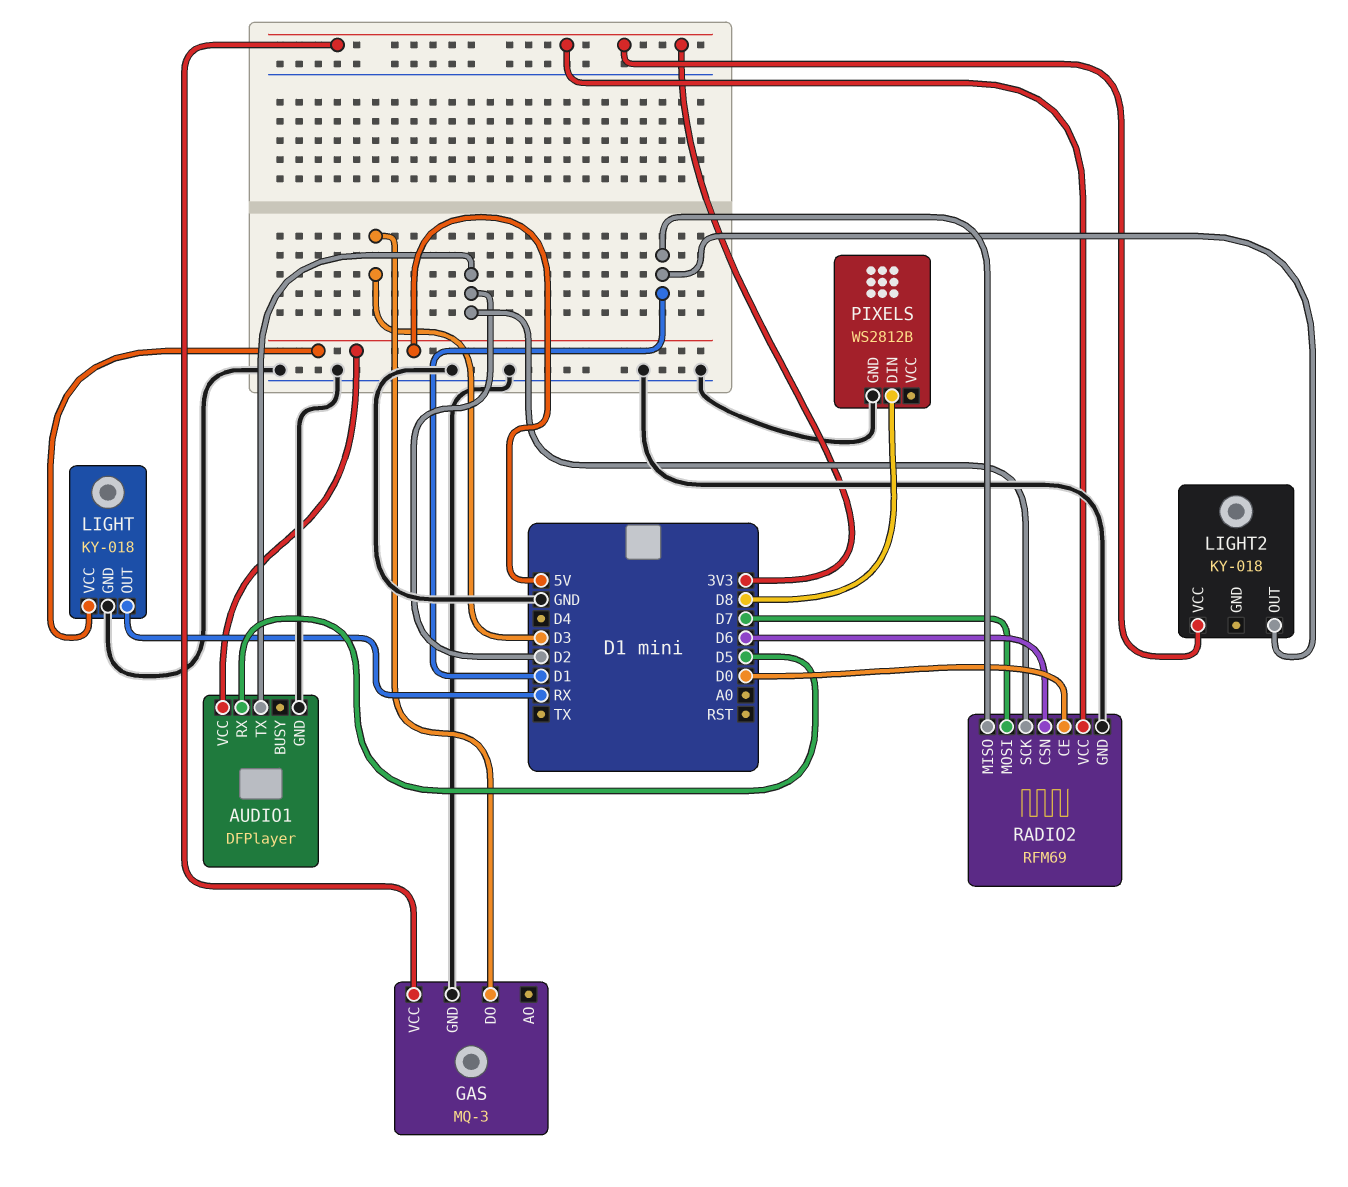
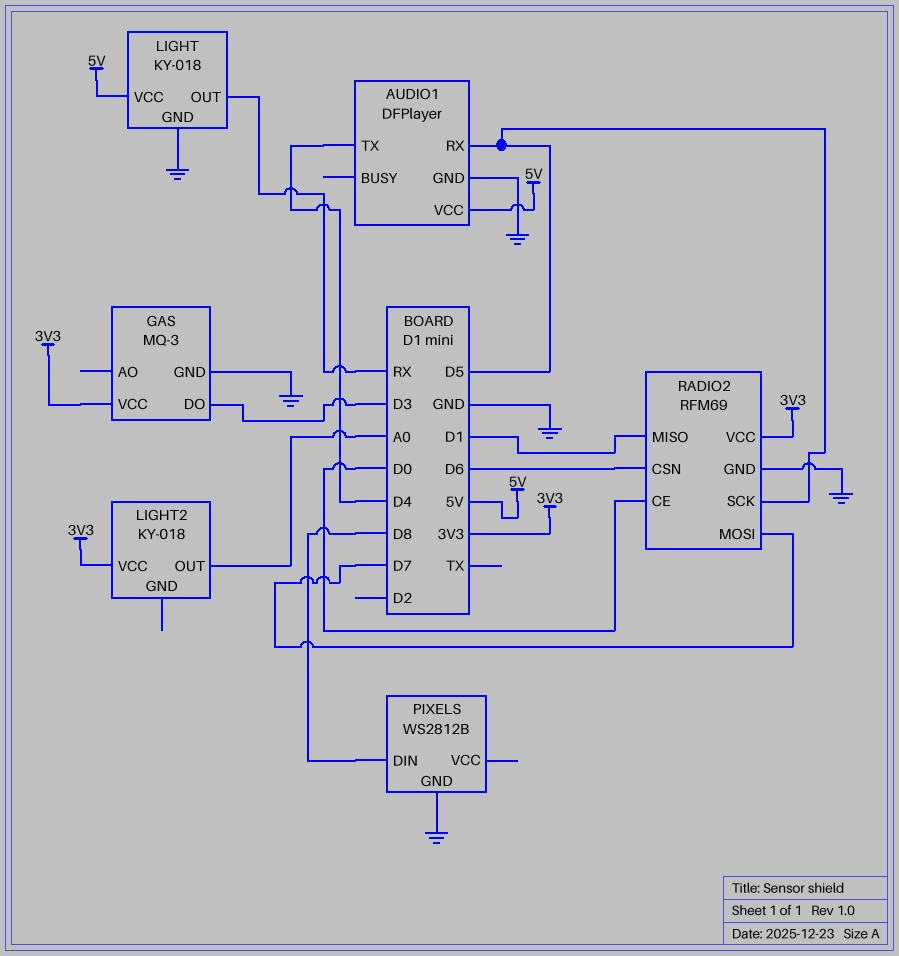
AUDIO1 pin TX: D2 -> D4
LIGHT2 pin OUT: D1 -> A0
RADIO2 pin SCK: D2 -> D5

